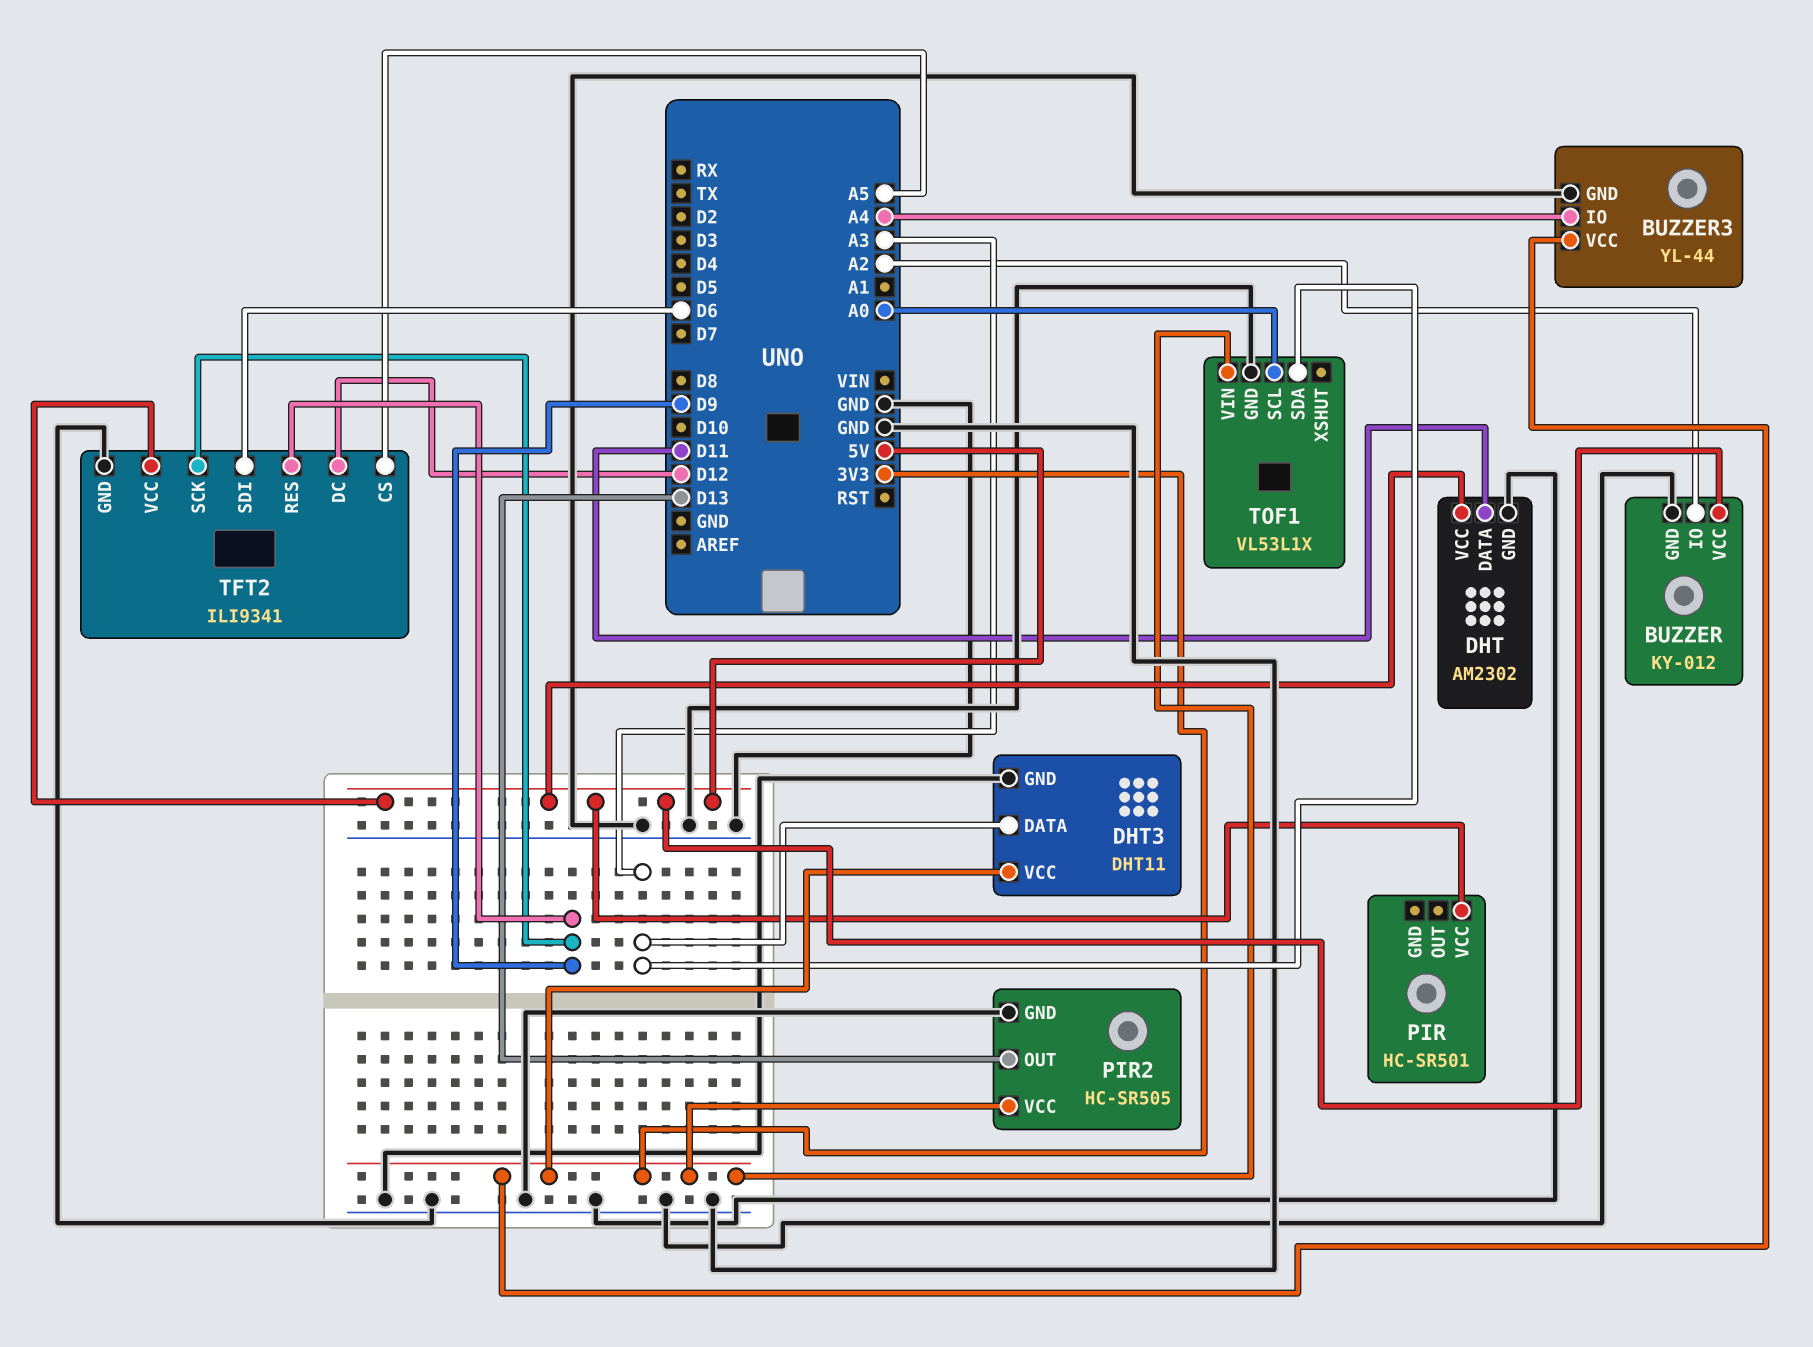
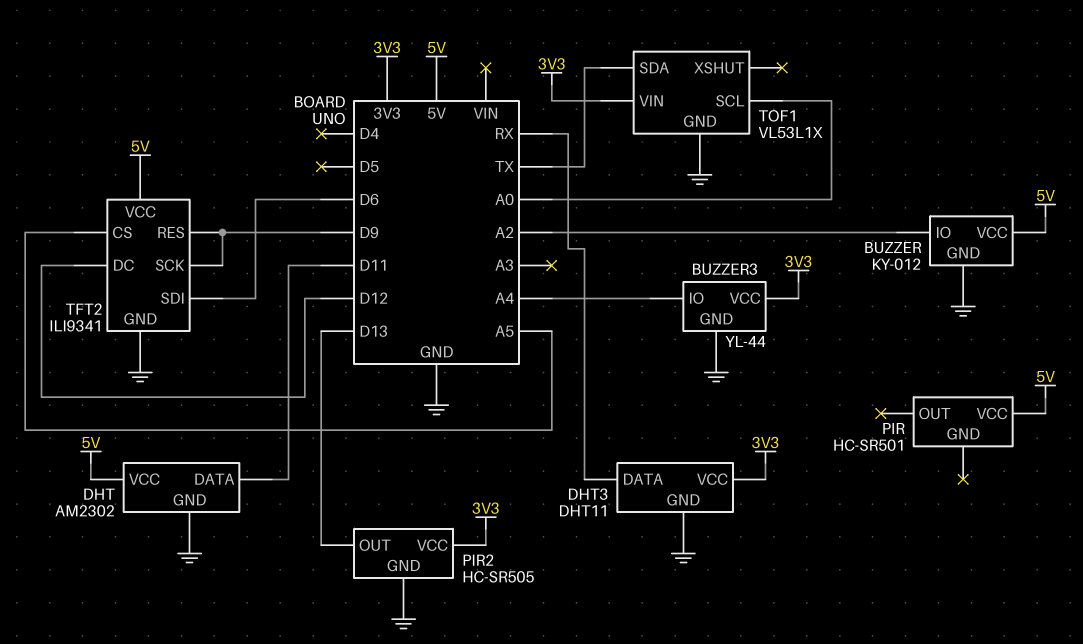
DHT3 pin DATA: A3 -> RX
TOF1 pin SDA: A3 -> TX

